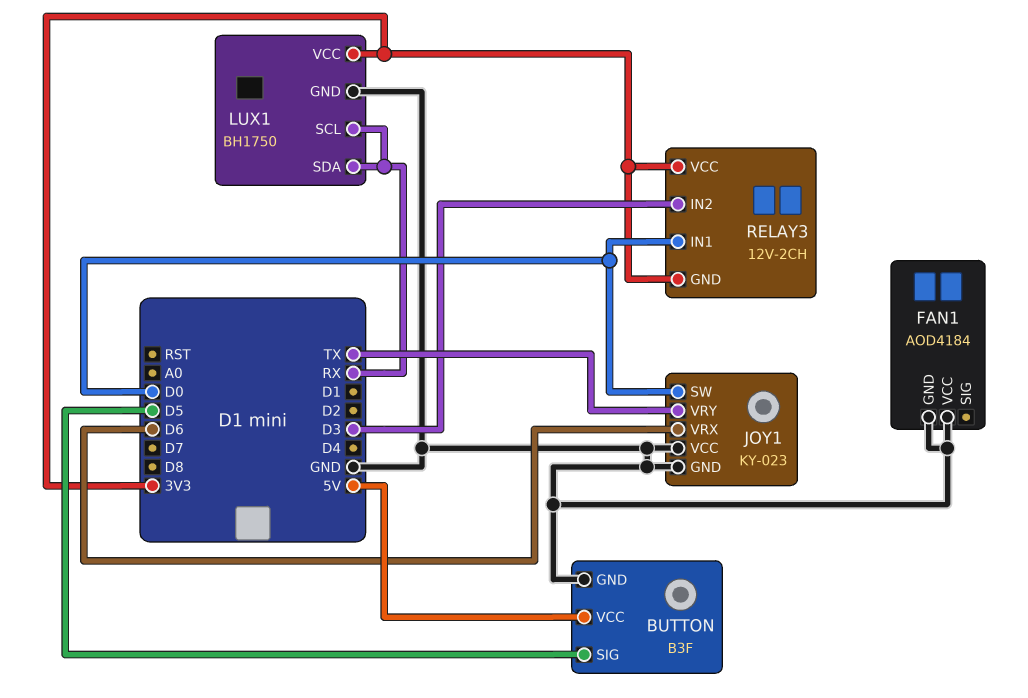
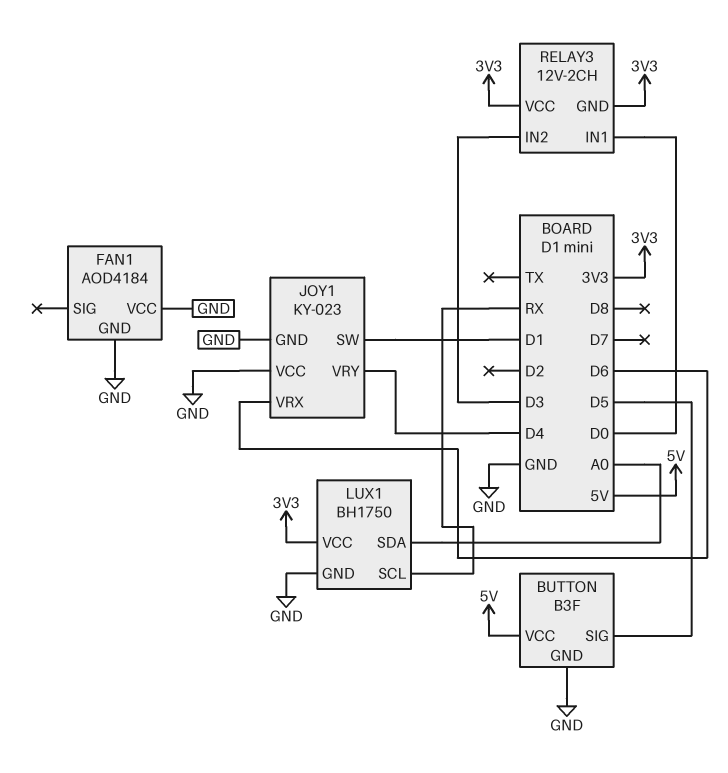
JOY1 pin SW: D0 -> D1
JOY1 pin VRY: TX -> D4
LUX1 pin SDA: RX -> A0

